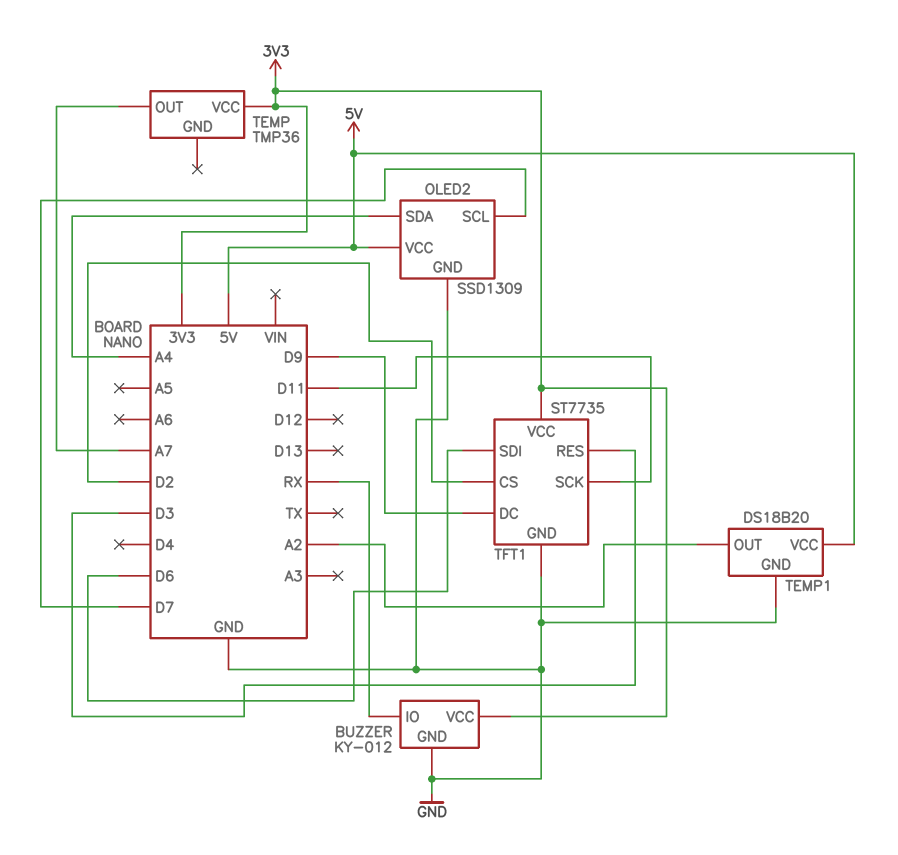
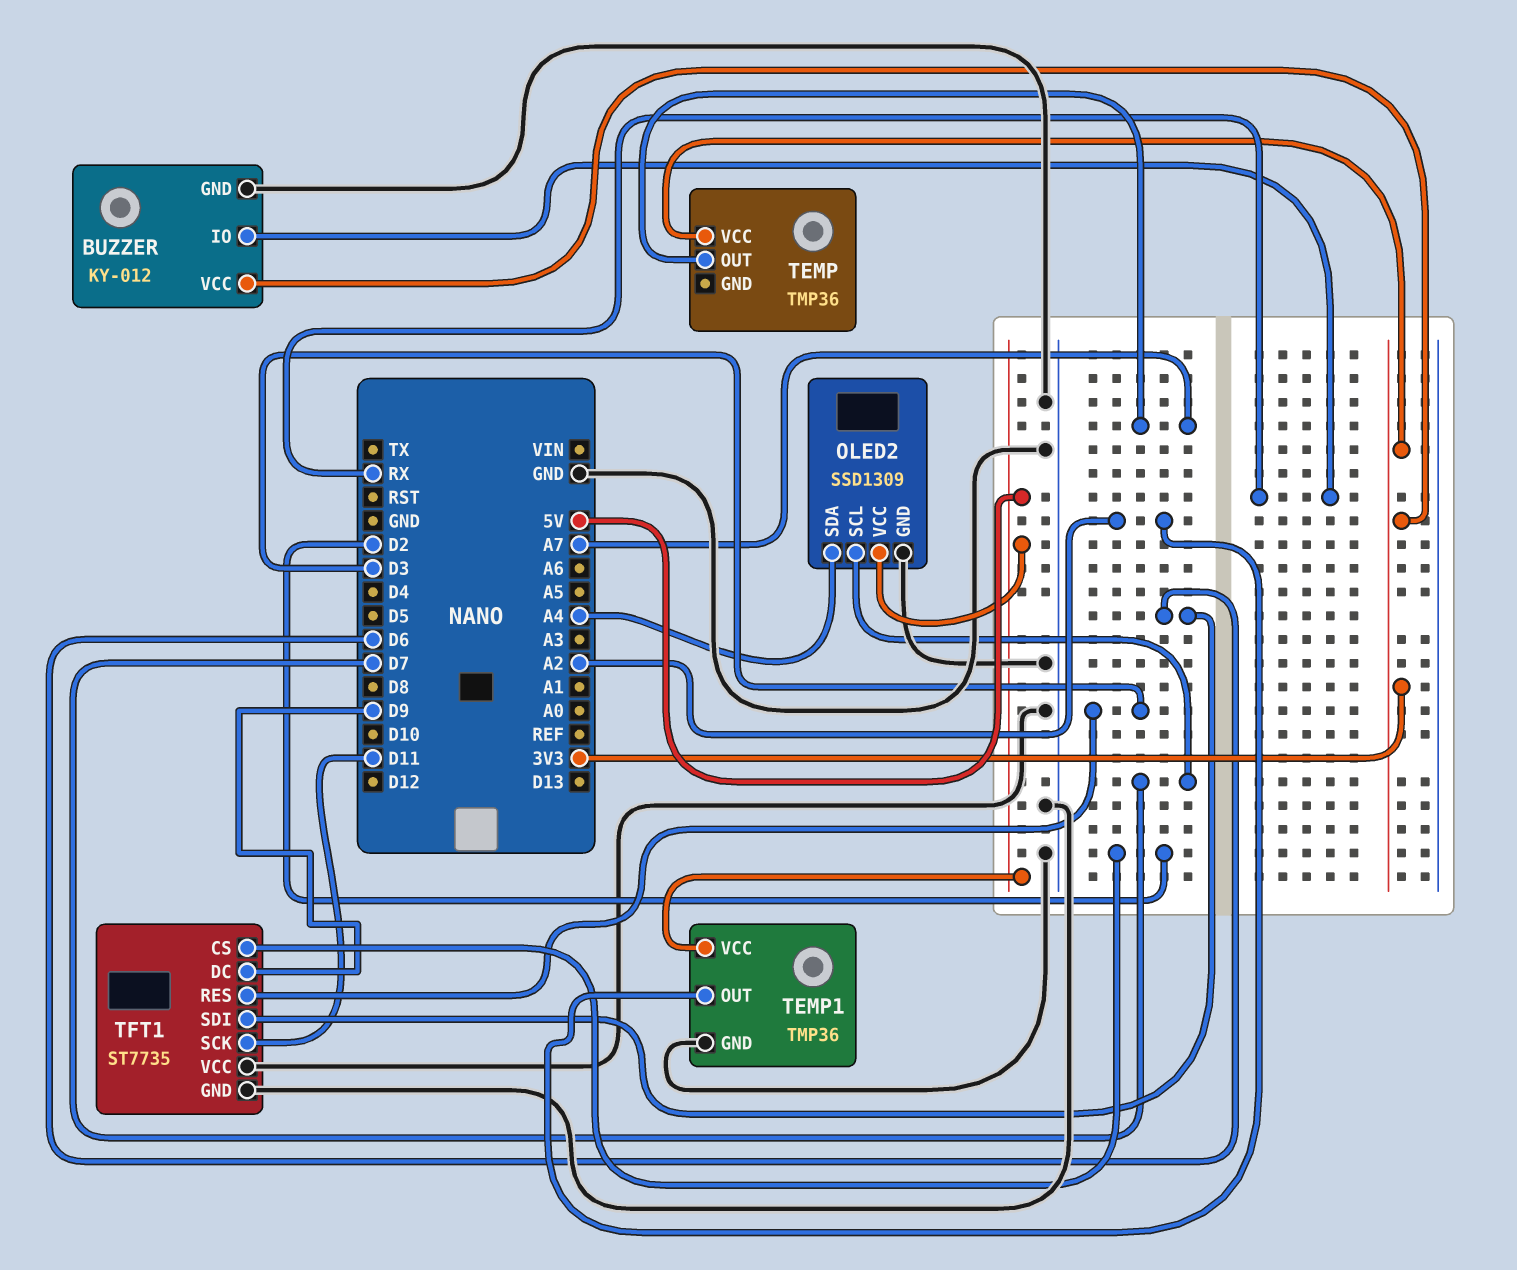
TEMP1: DS18B20 -> TMP36
TFT1 pin VCC: 3V3 -> GND

